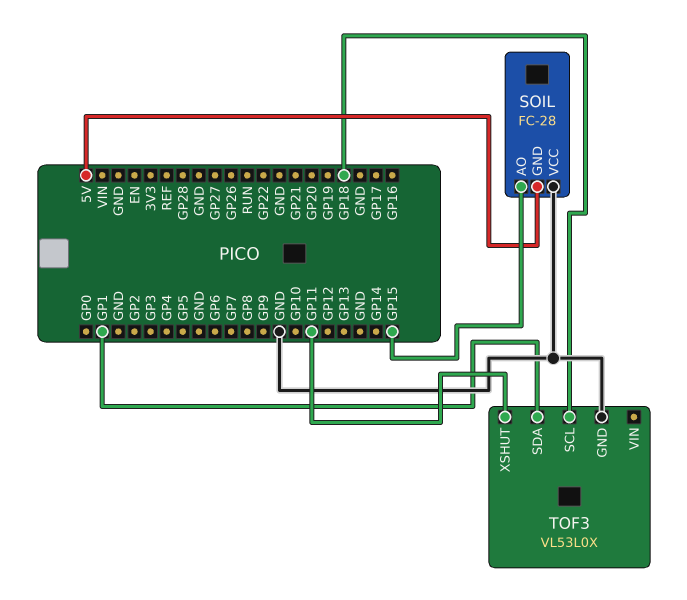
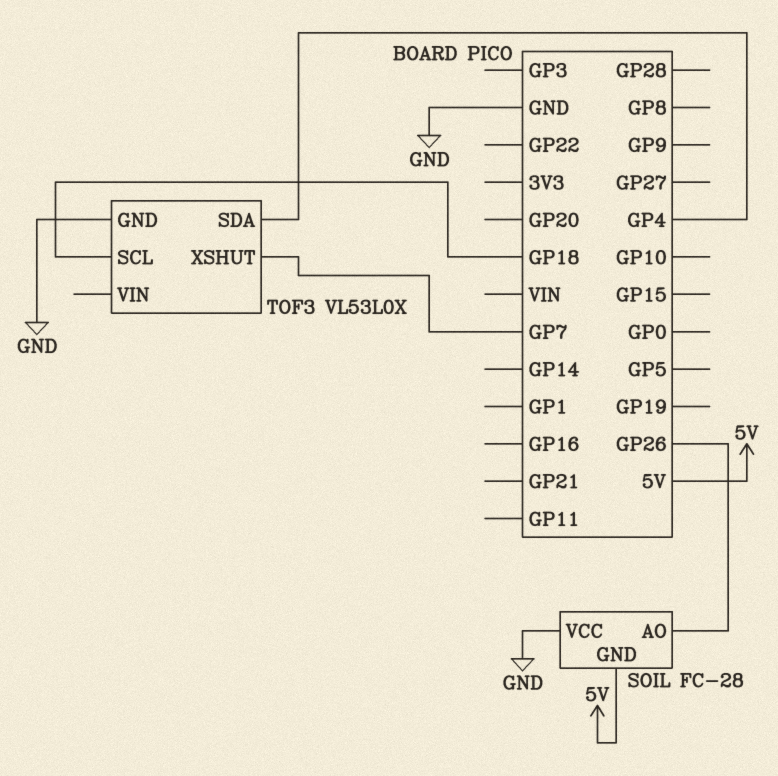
SOIL pin AO: GP15 -> GP26
TOF3 pin SDA: GP1 -> GP4
TOF3 pin XSHUT: GP11 -> GP7

